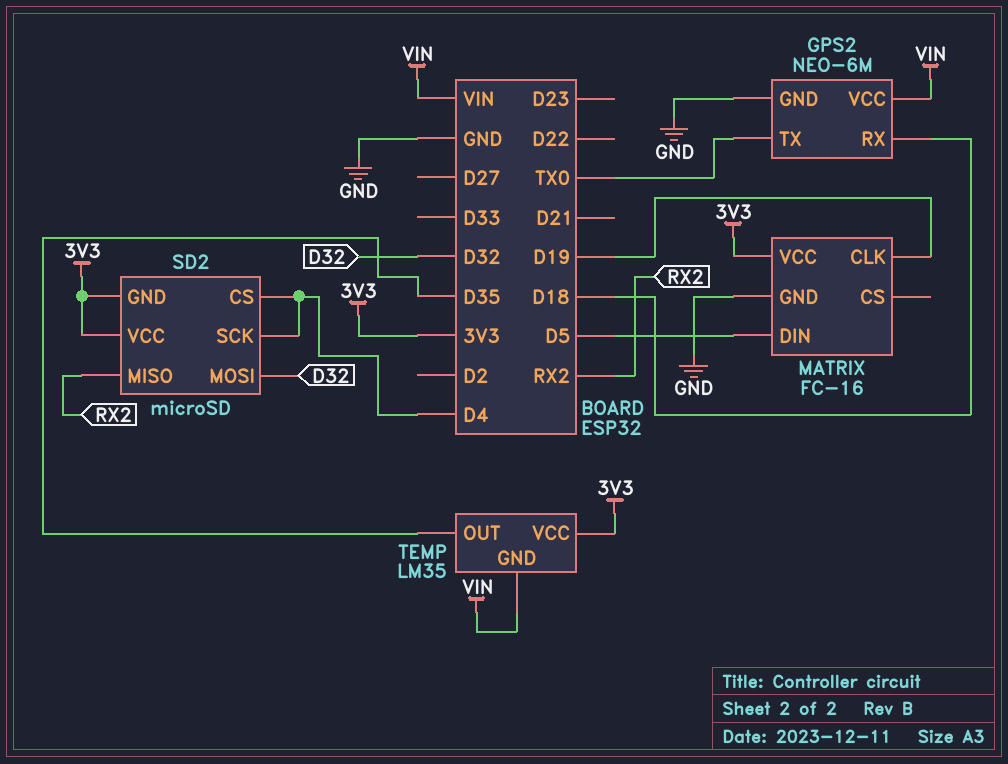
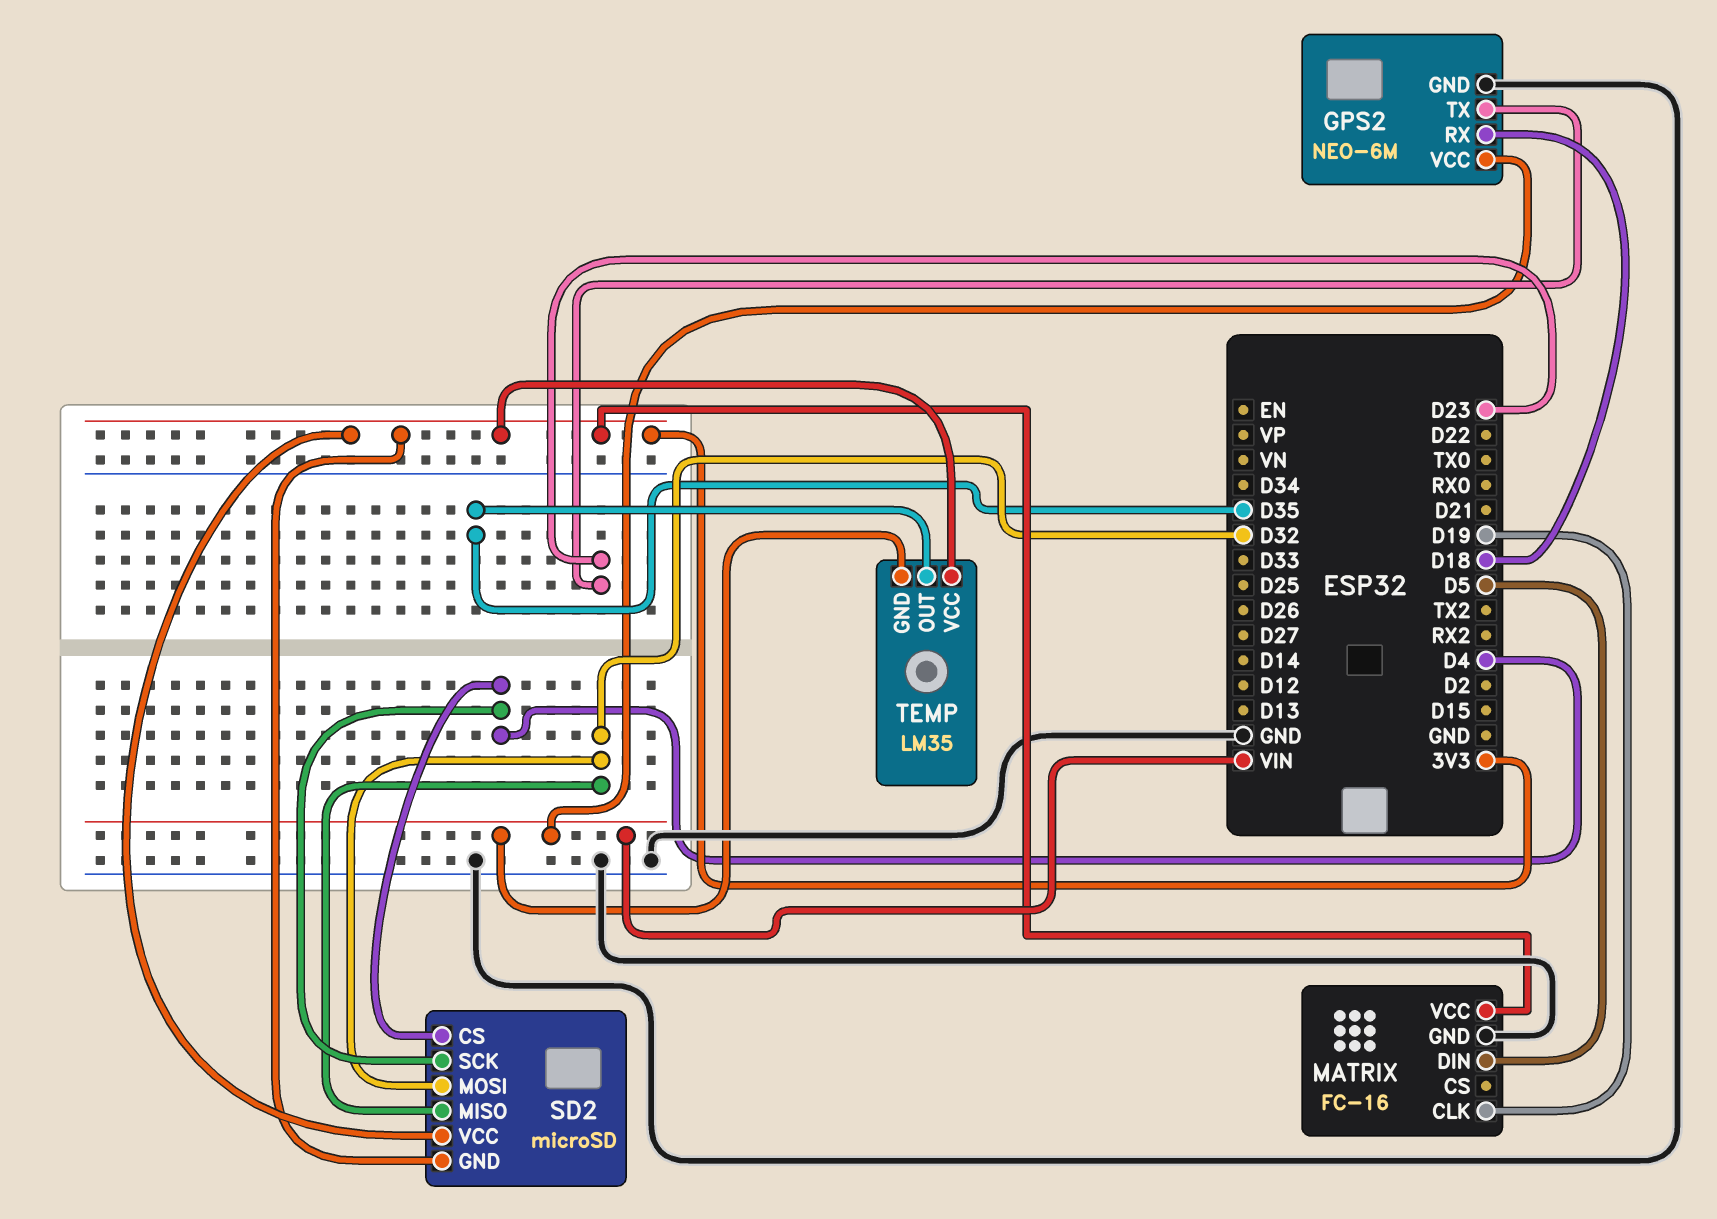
GPS2 pin TX: TX0 -> D23
SD2 pin MISO: RX2 -> D32

